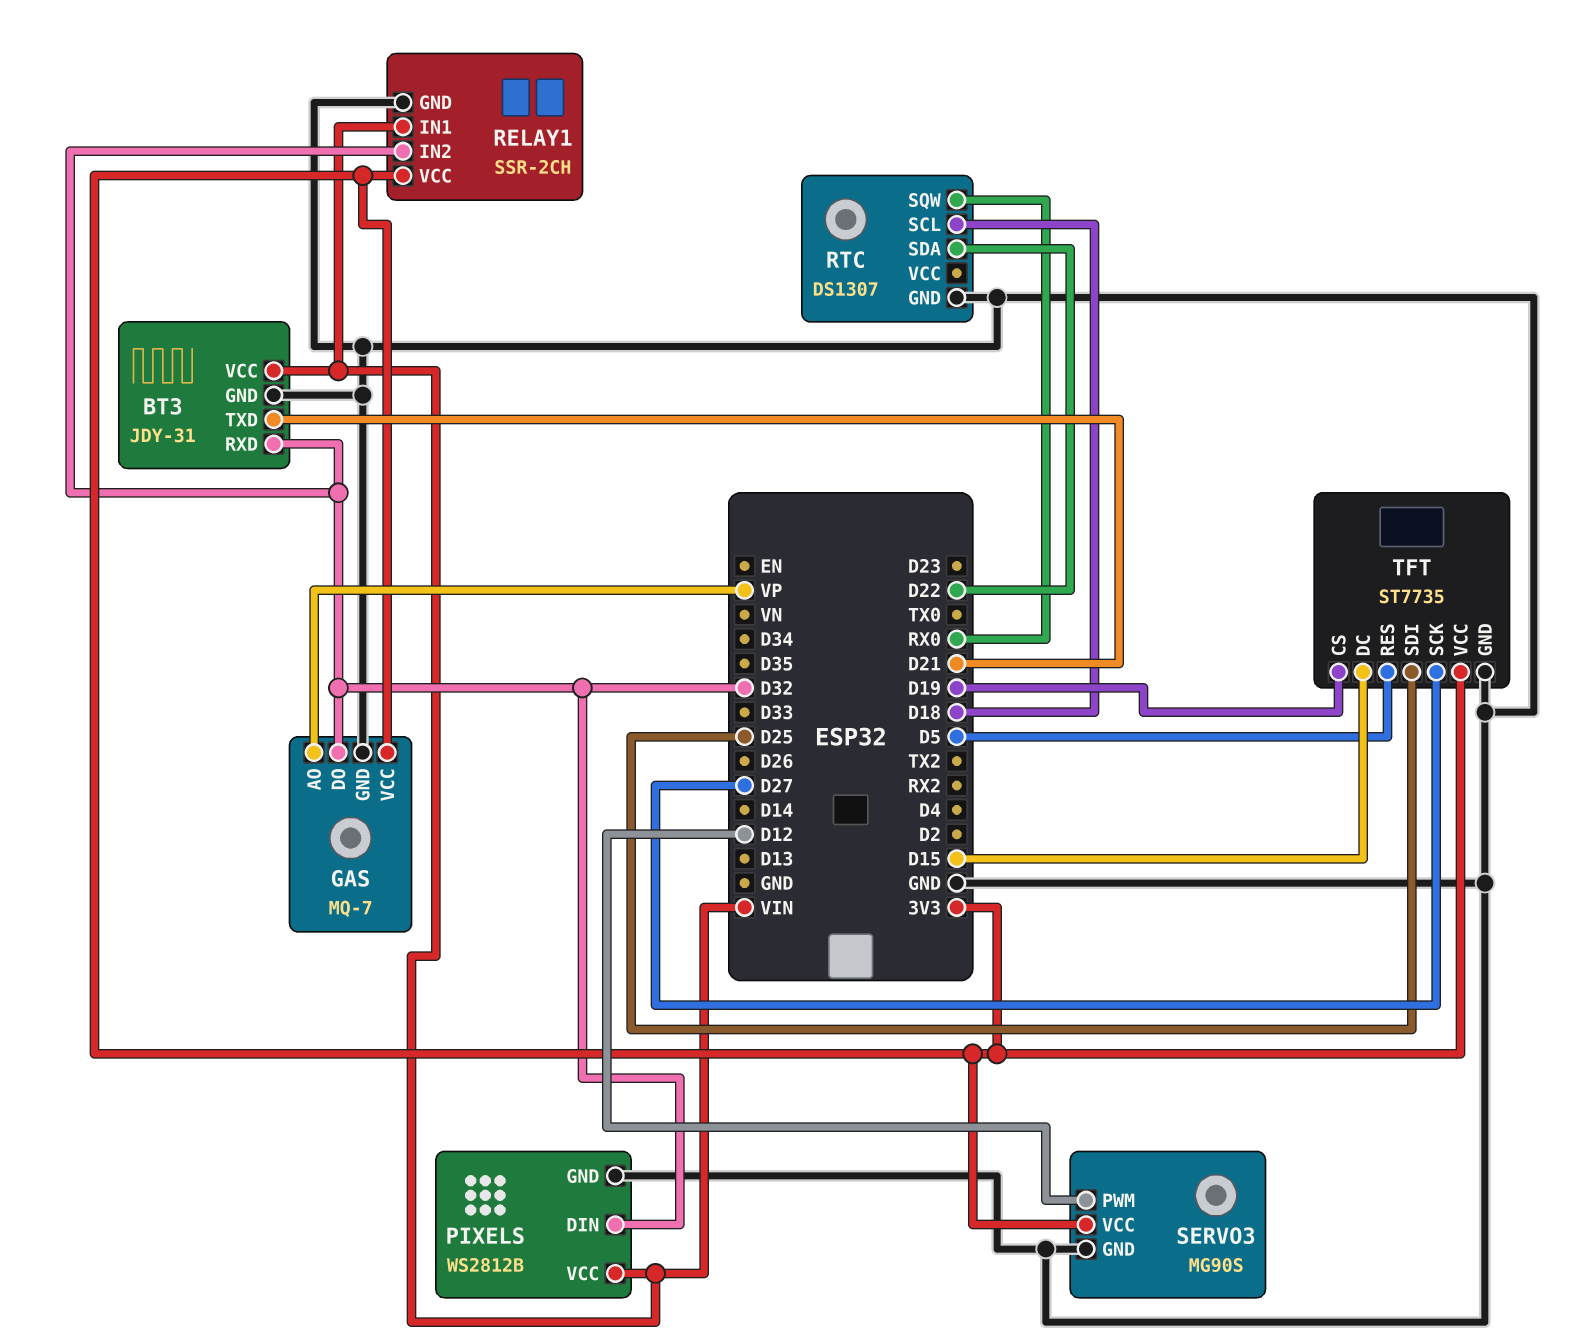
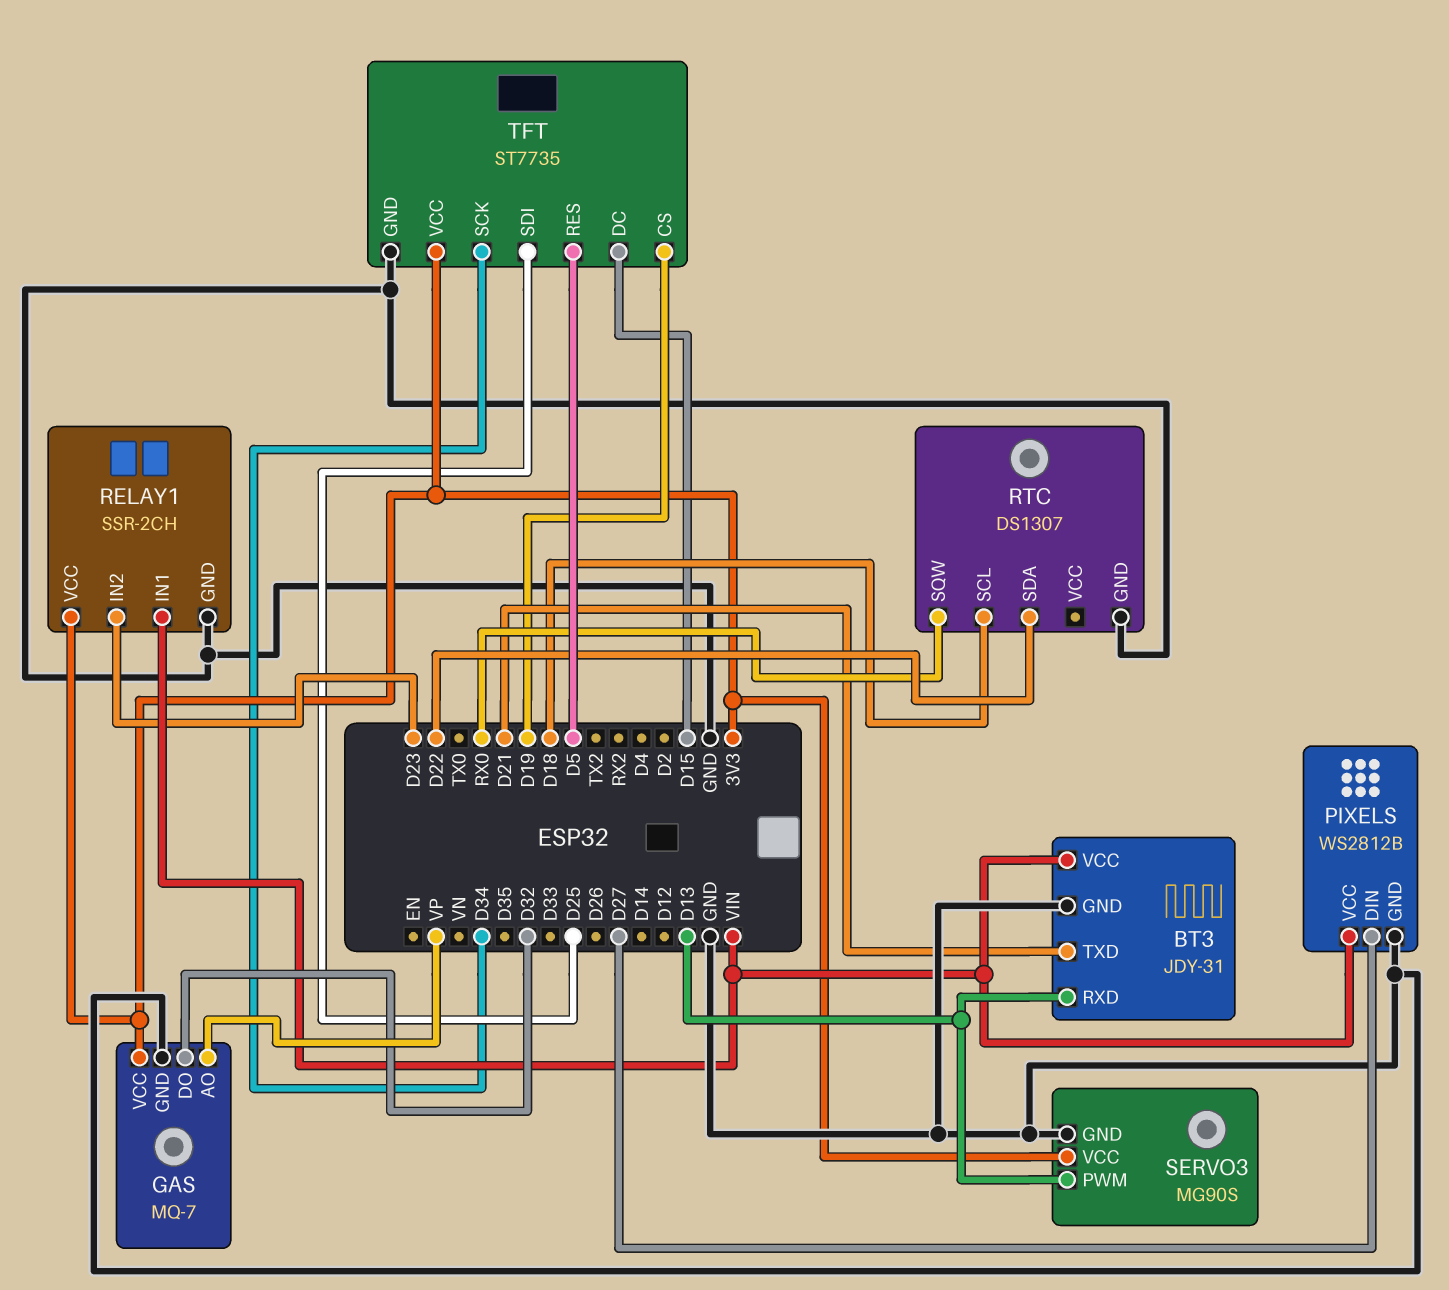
BT3 pin RXD: D32 -> D13
PIXELS pin DIN: D32 -> D27
RELAY1 pin IN2: D32 -> D23
SERVO3 pin PWM: D12 -> D13
TFT pin SCK: D27 -> D34

